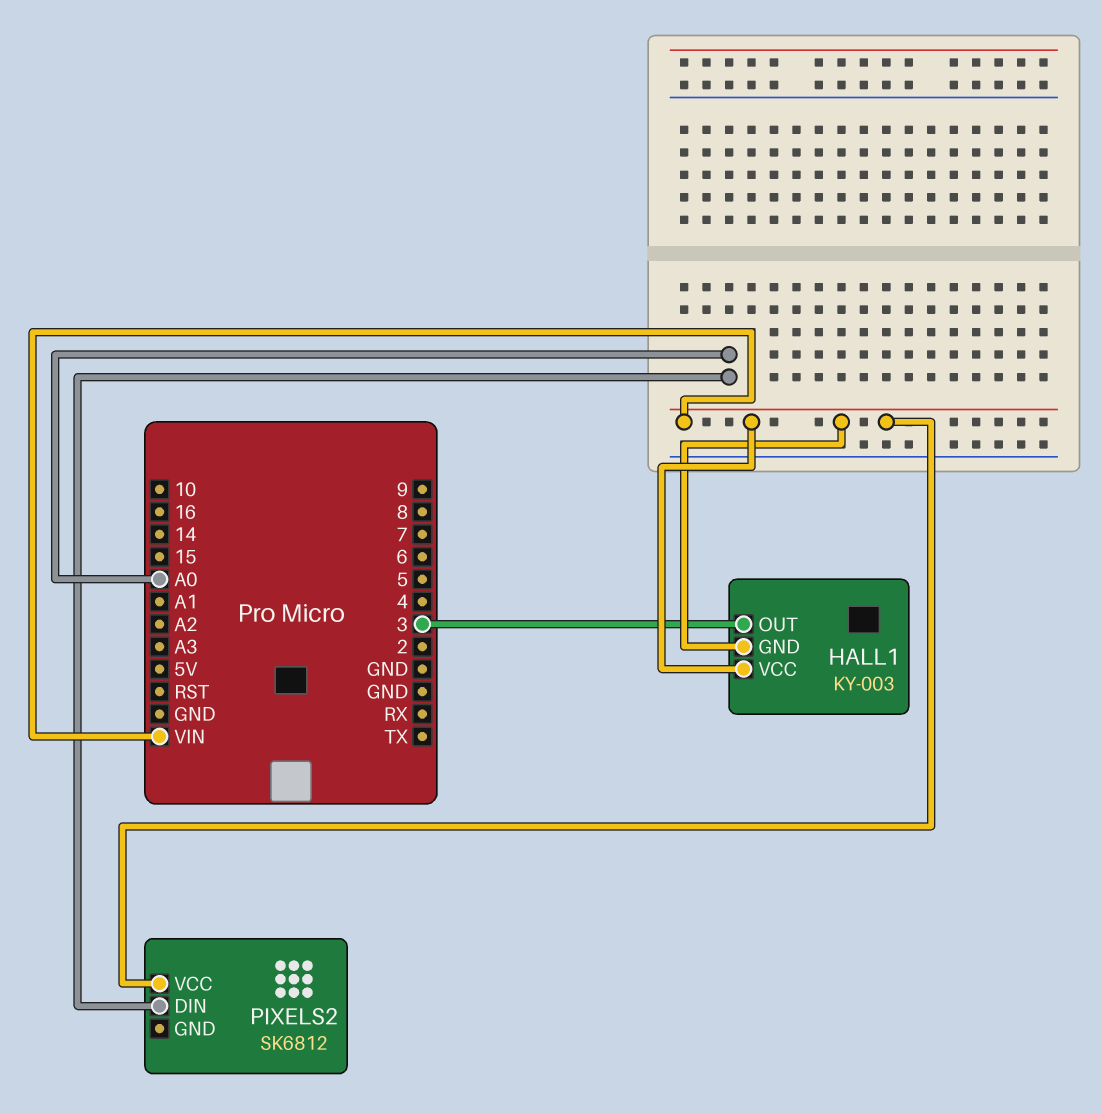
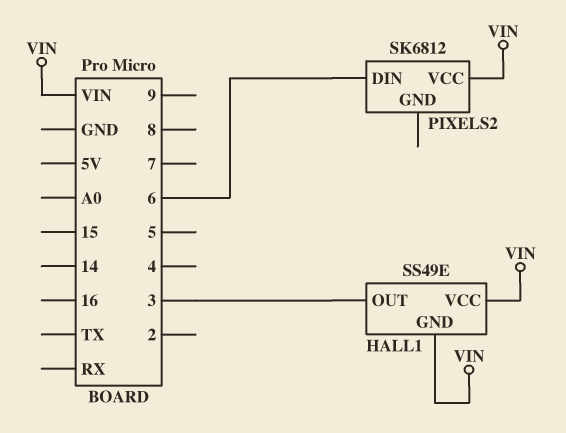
HALL1: KY-003 -> SS49E
PIXELS2 pin DIN: A0 -> 6

